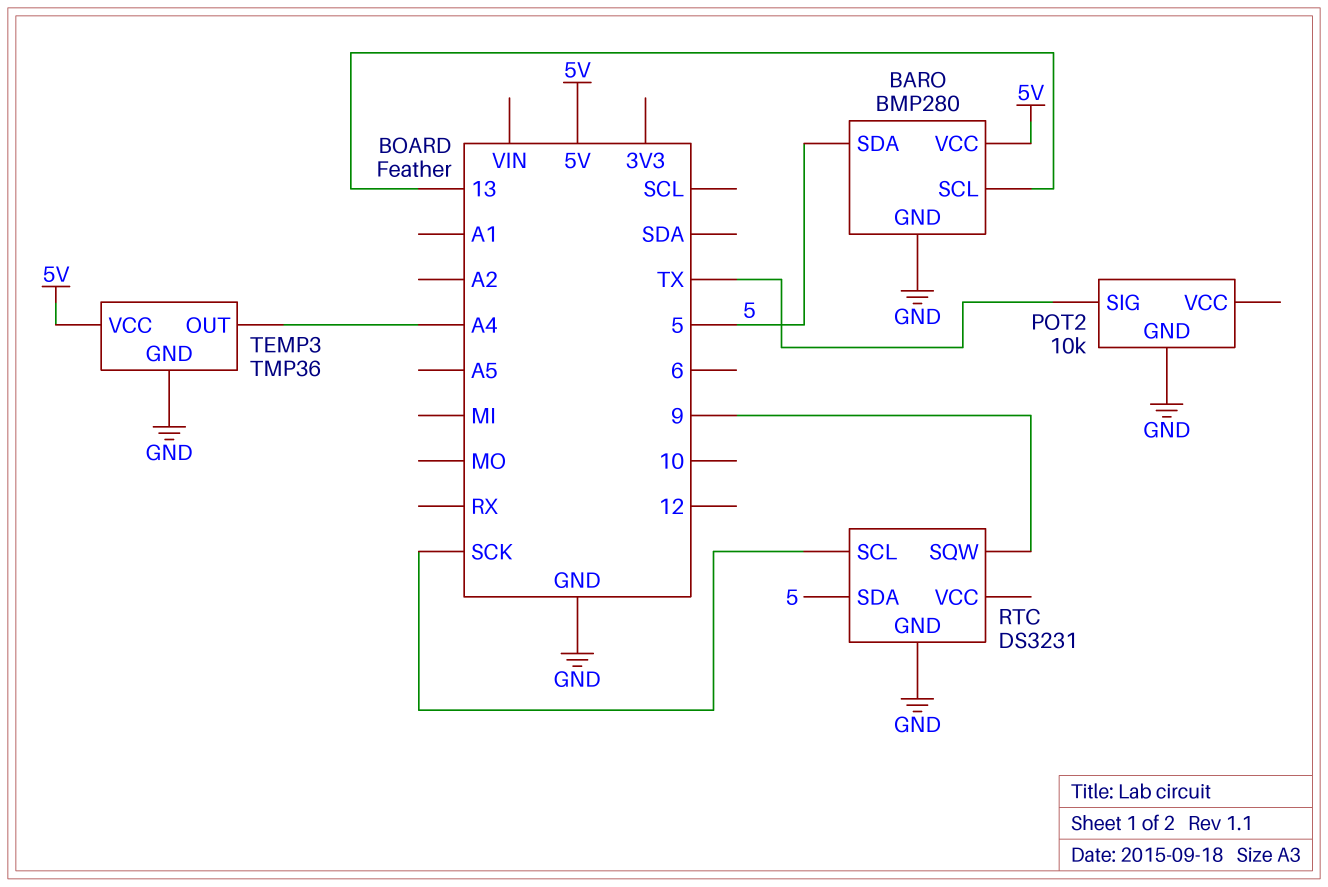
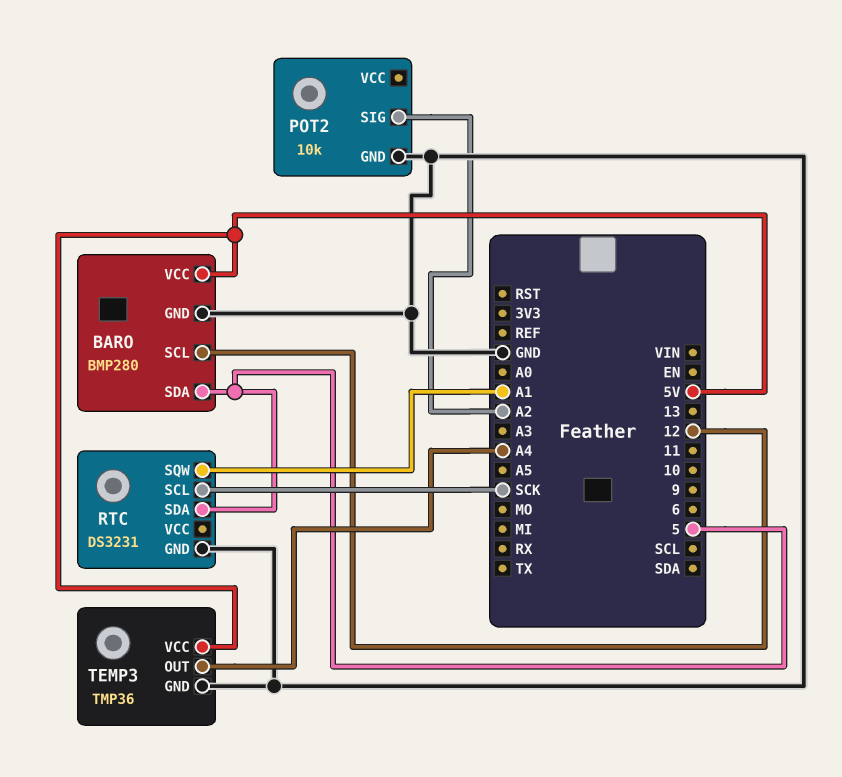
BARO pin SCL: 13 -> 12
POT2 pin SIG: TX -> A2
RTC pin SQW: 9 -> A1

